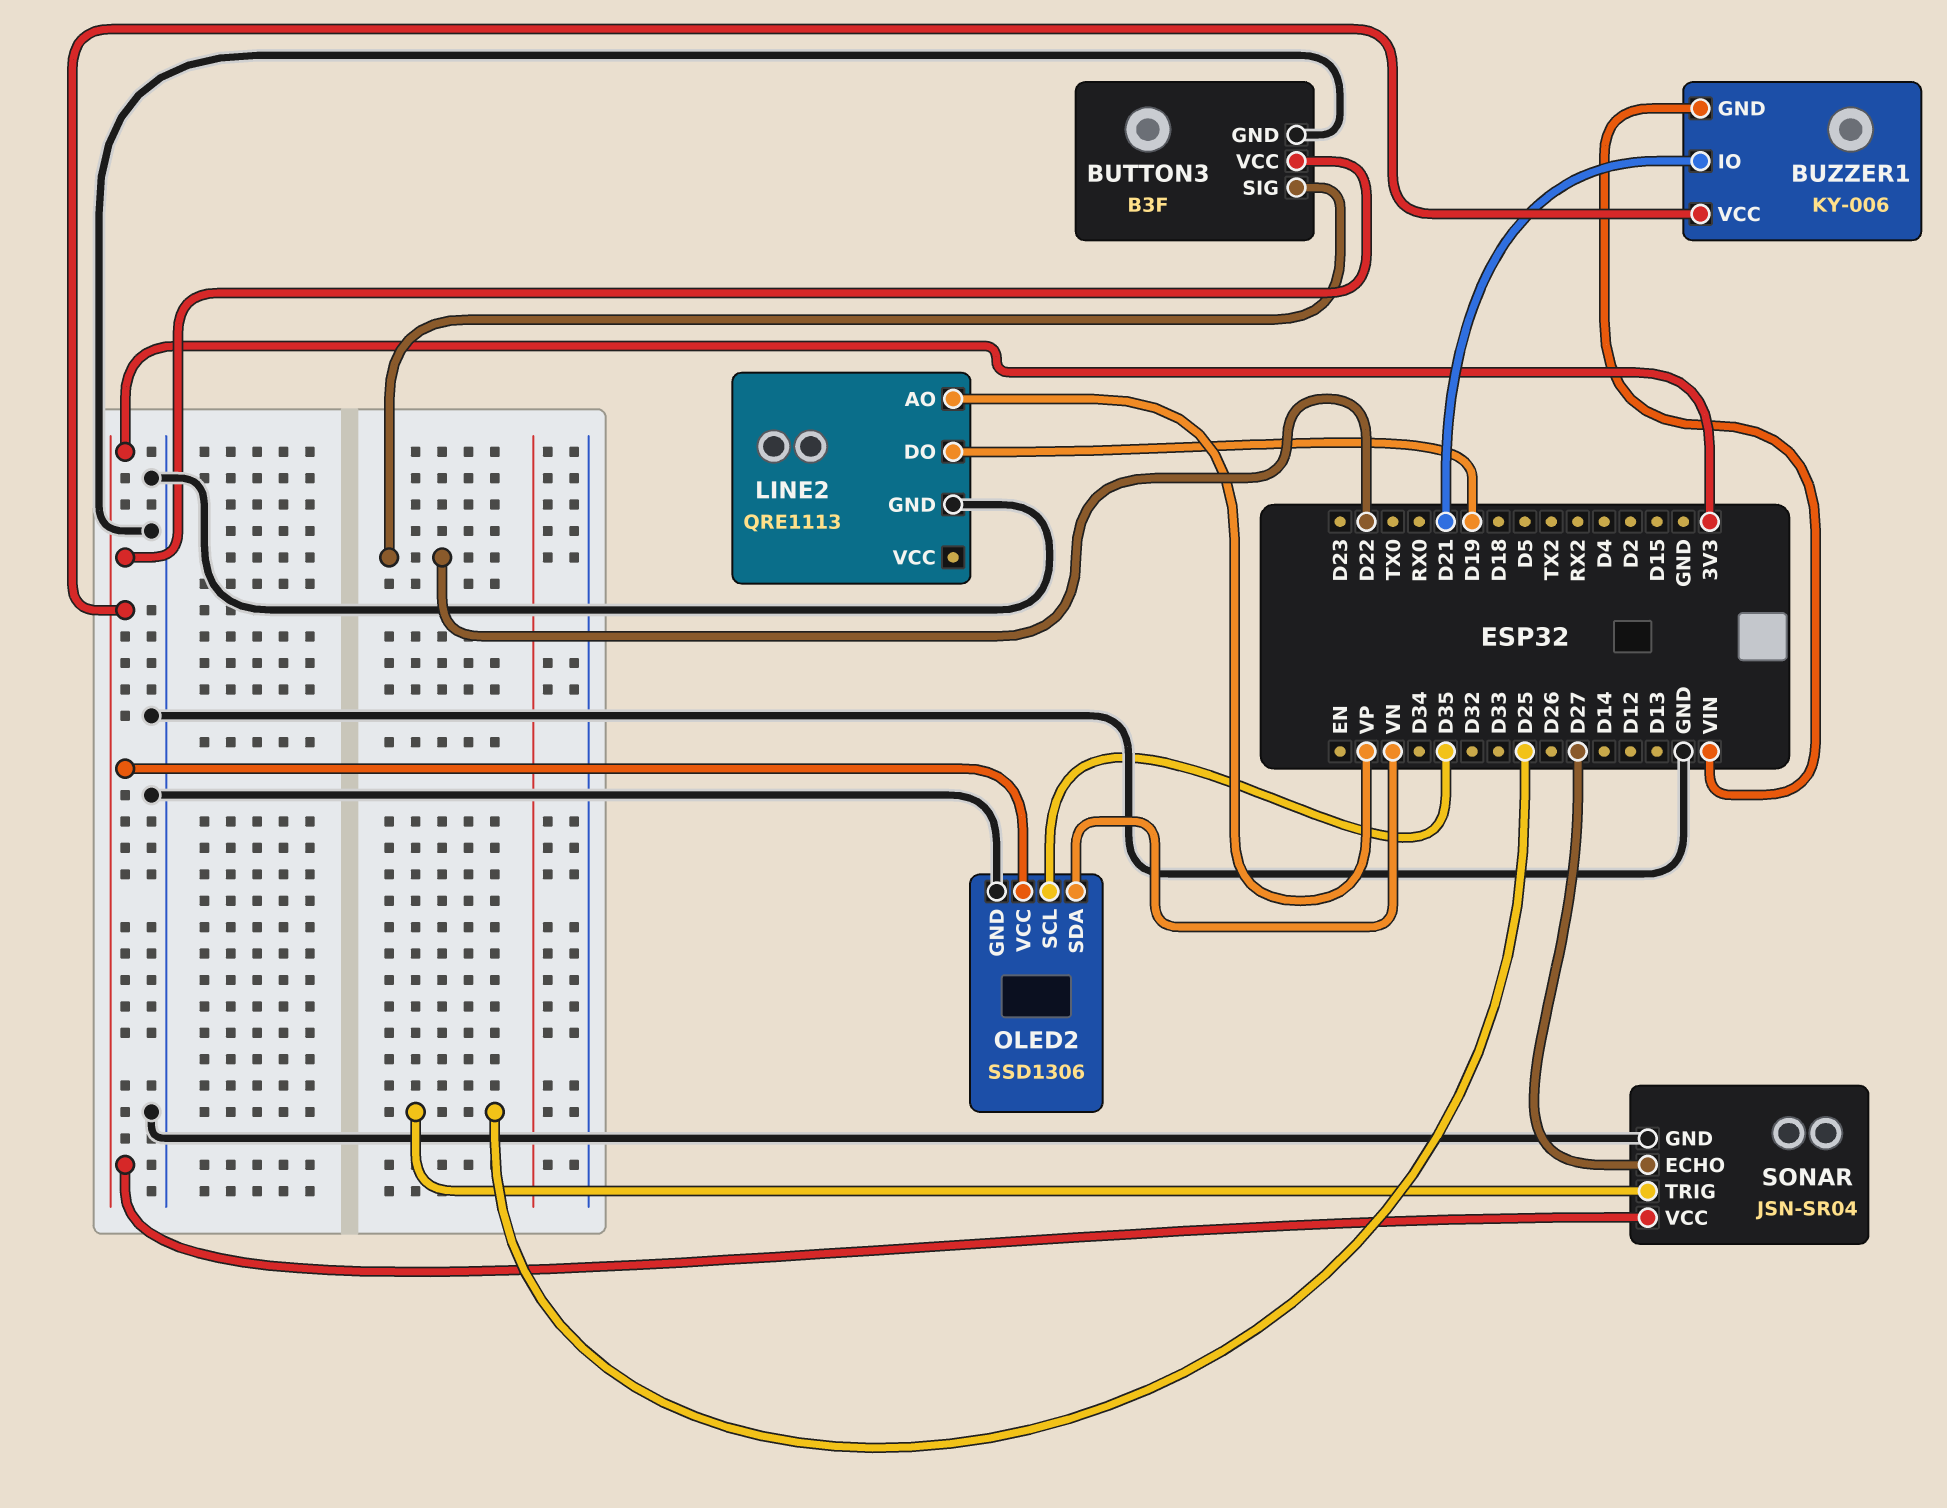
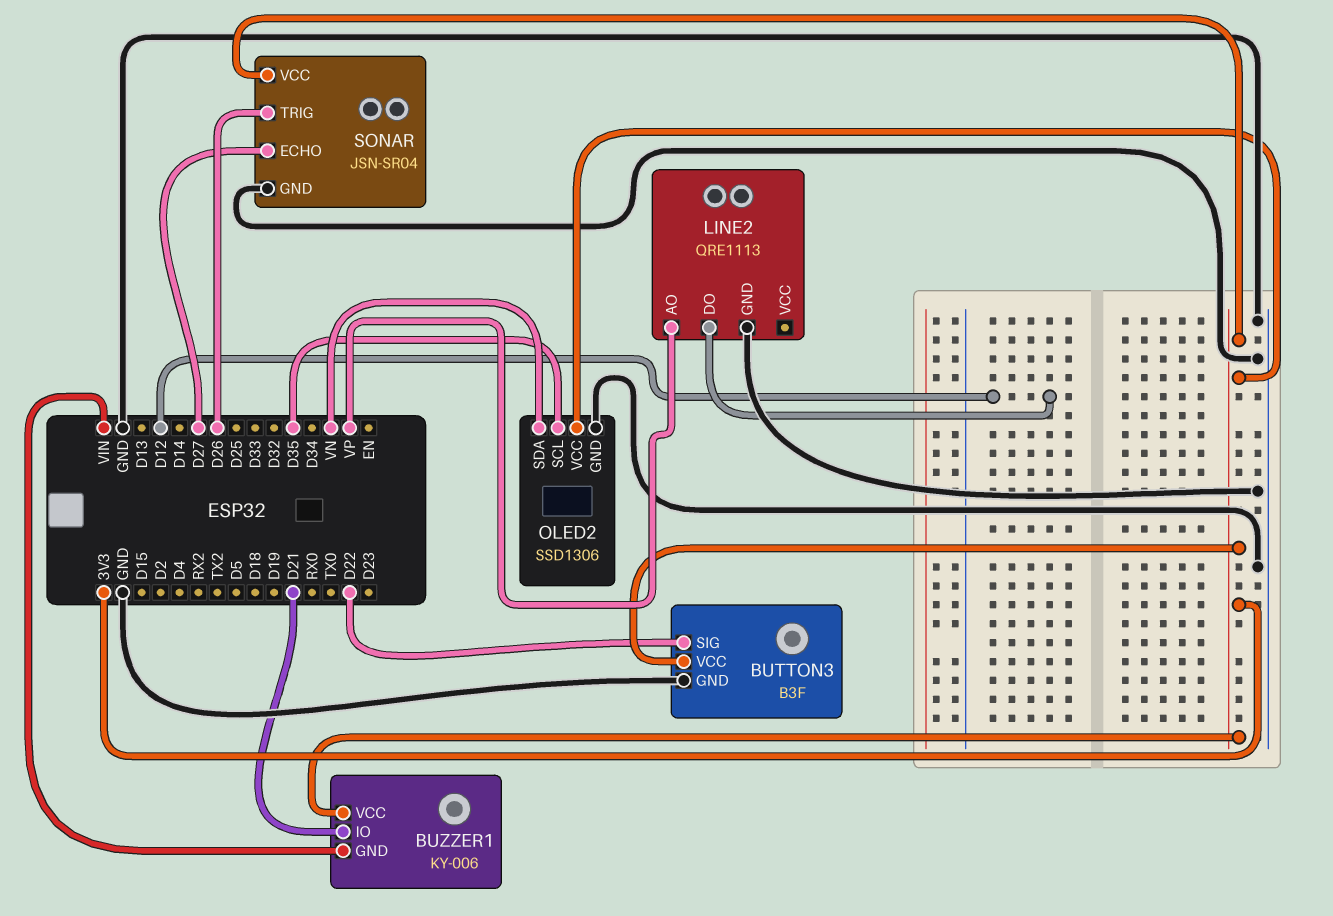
LINE2 pin DO: D19 -> D12
SONAR pin TRIG: D25 -> D26

